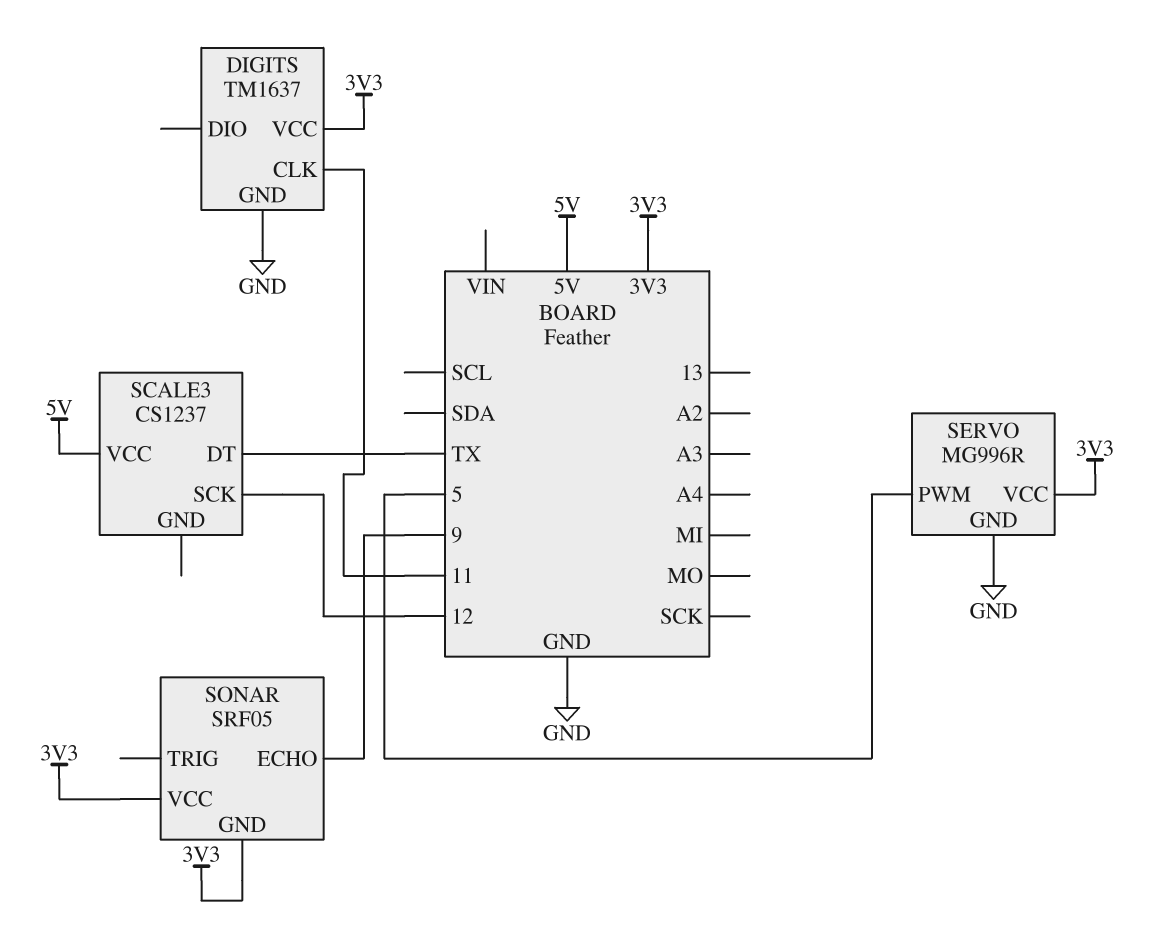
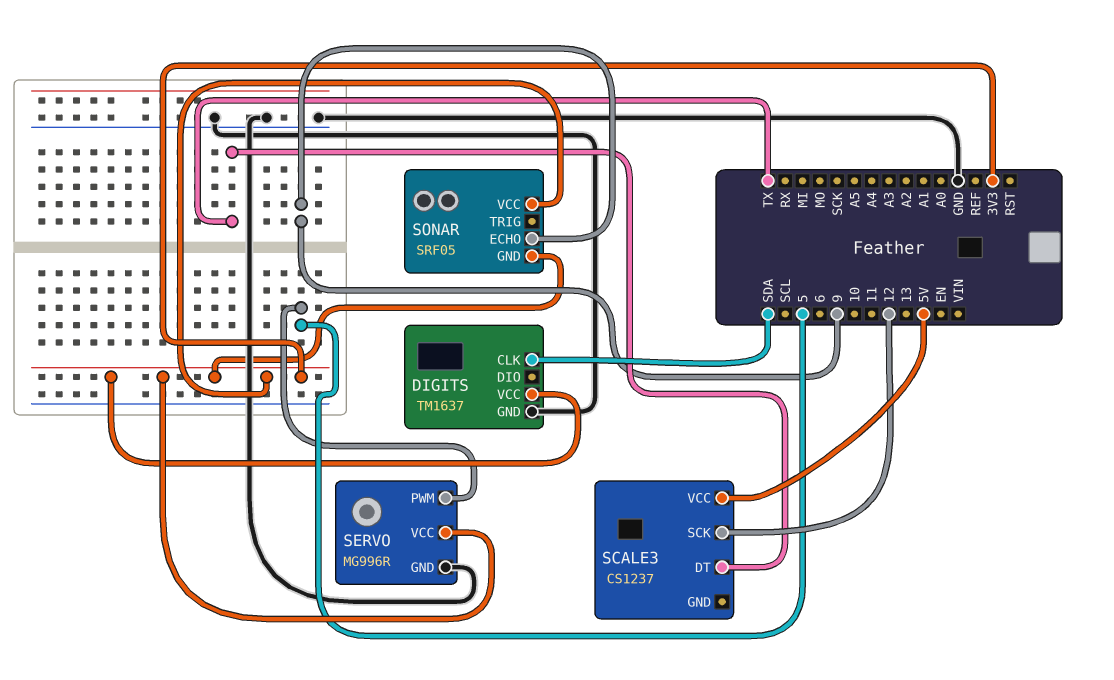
DIGITS pin CLK: 11 -> SDA

